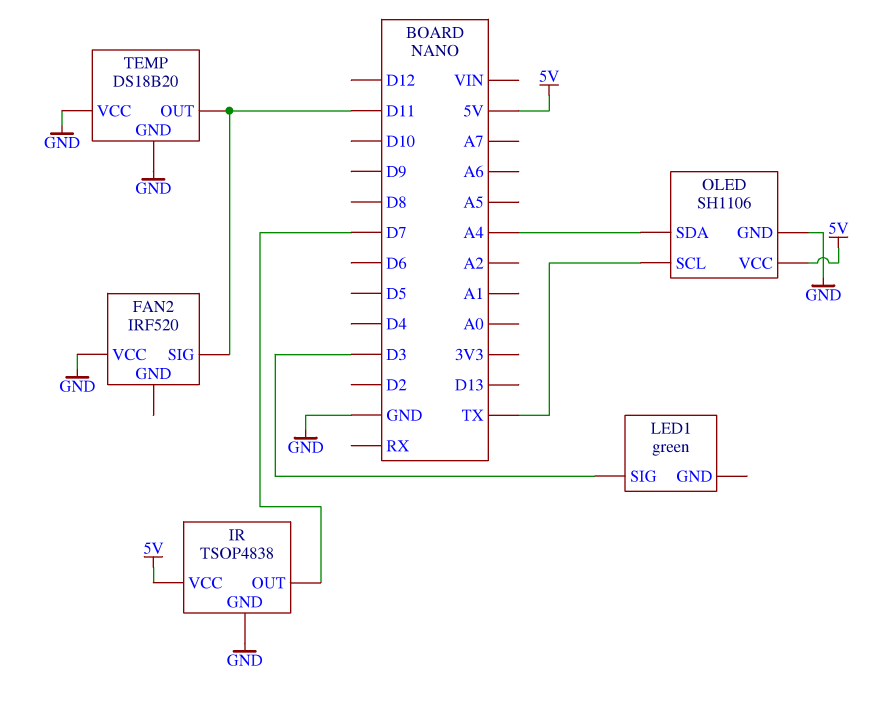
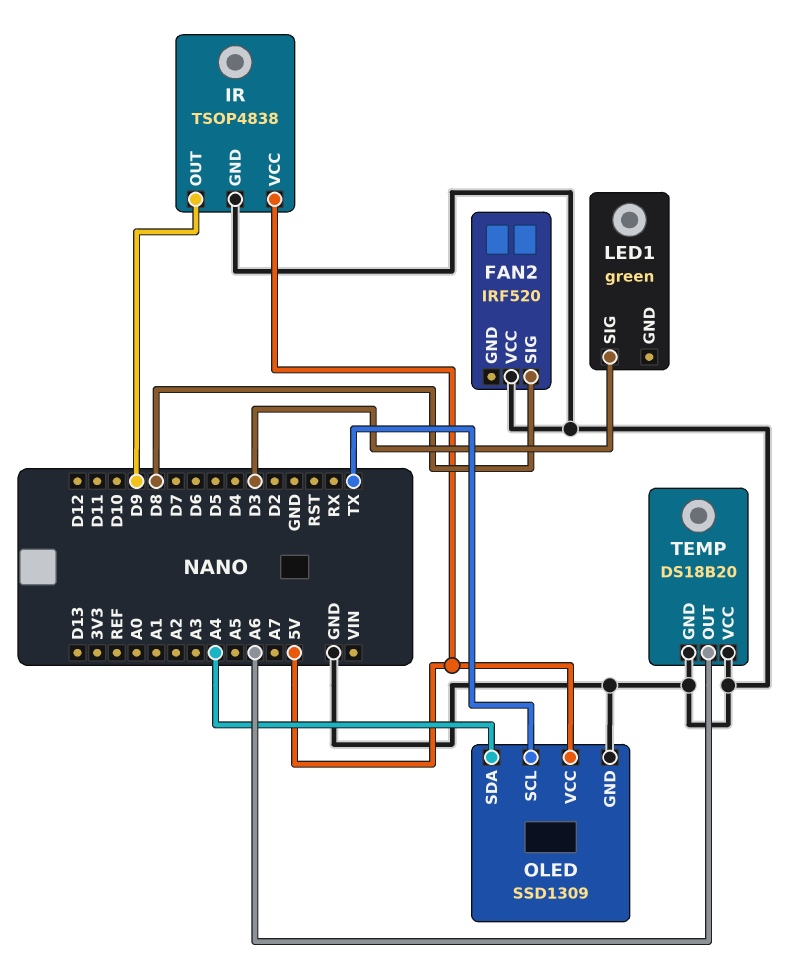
FAN2 pin SIG: D11 -> D8
IR pin OUT: D7 -> D9
OLED: SH1106 -> SSD1309
TEMP pin OUT: D11 -> A6

